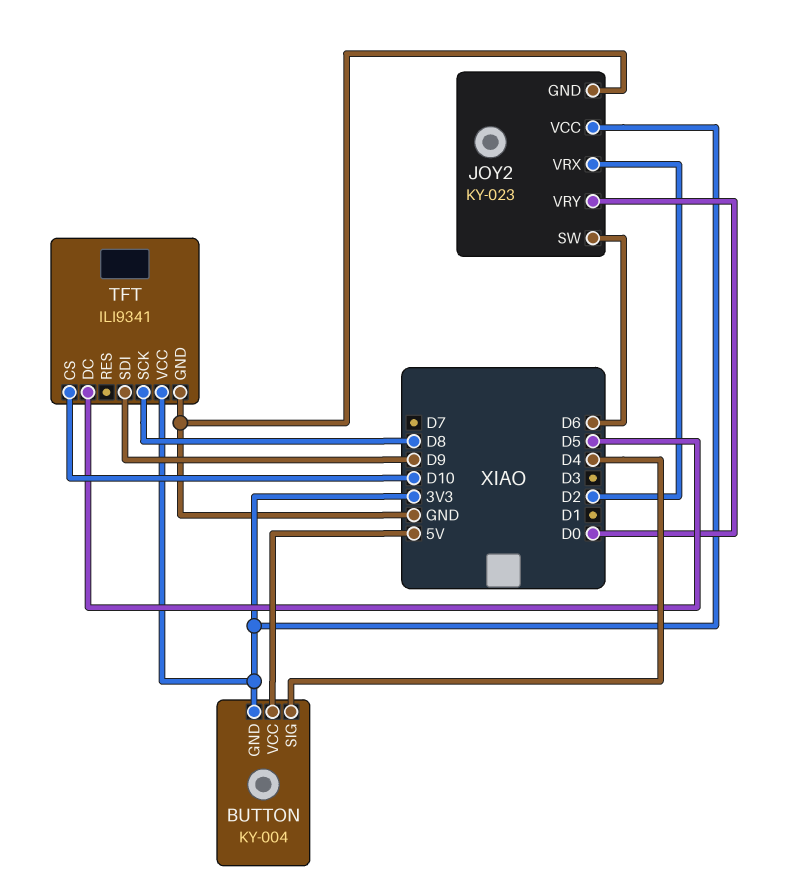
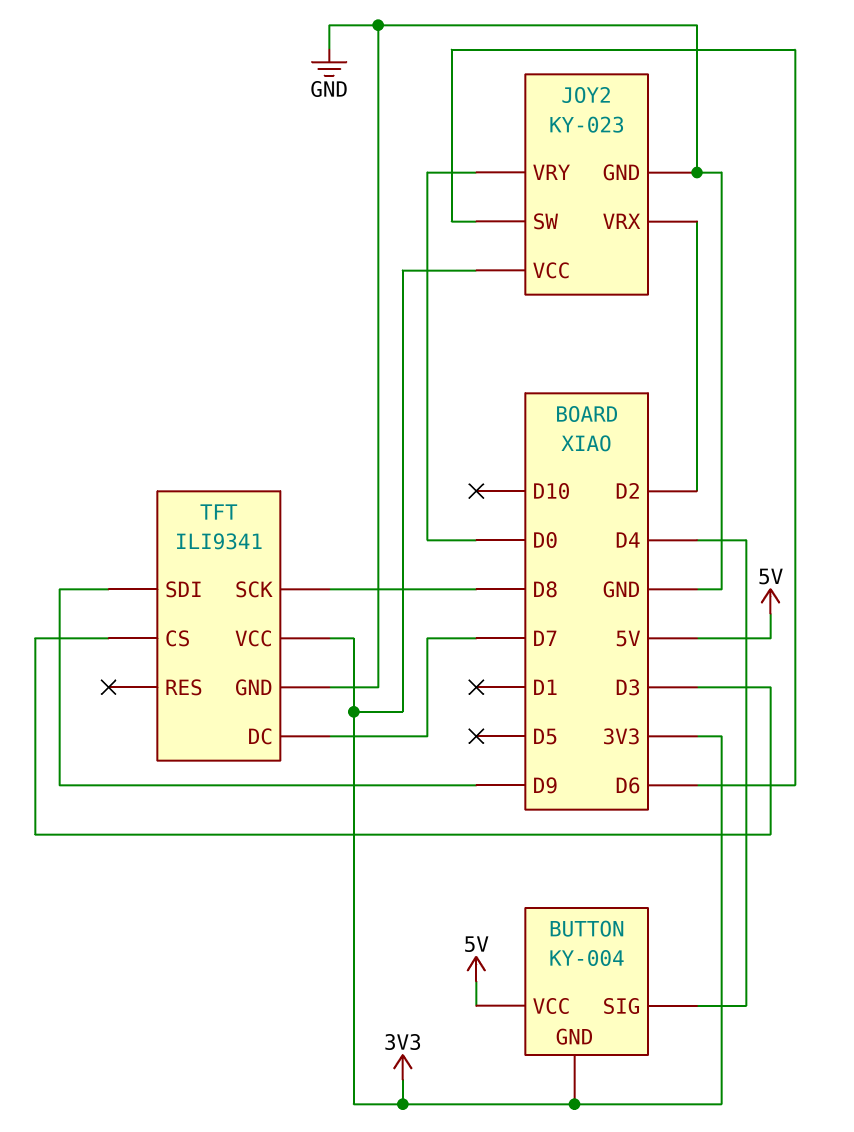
TFT pin CS: D10 -> D3
TFT pin DC: D5 -> D7

